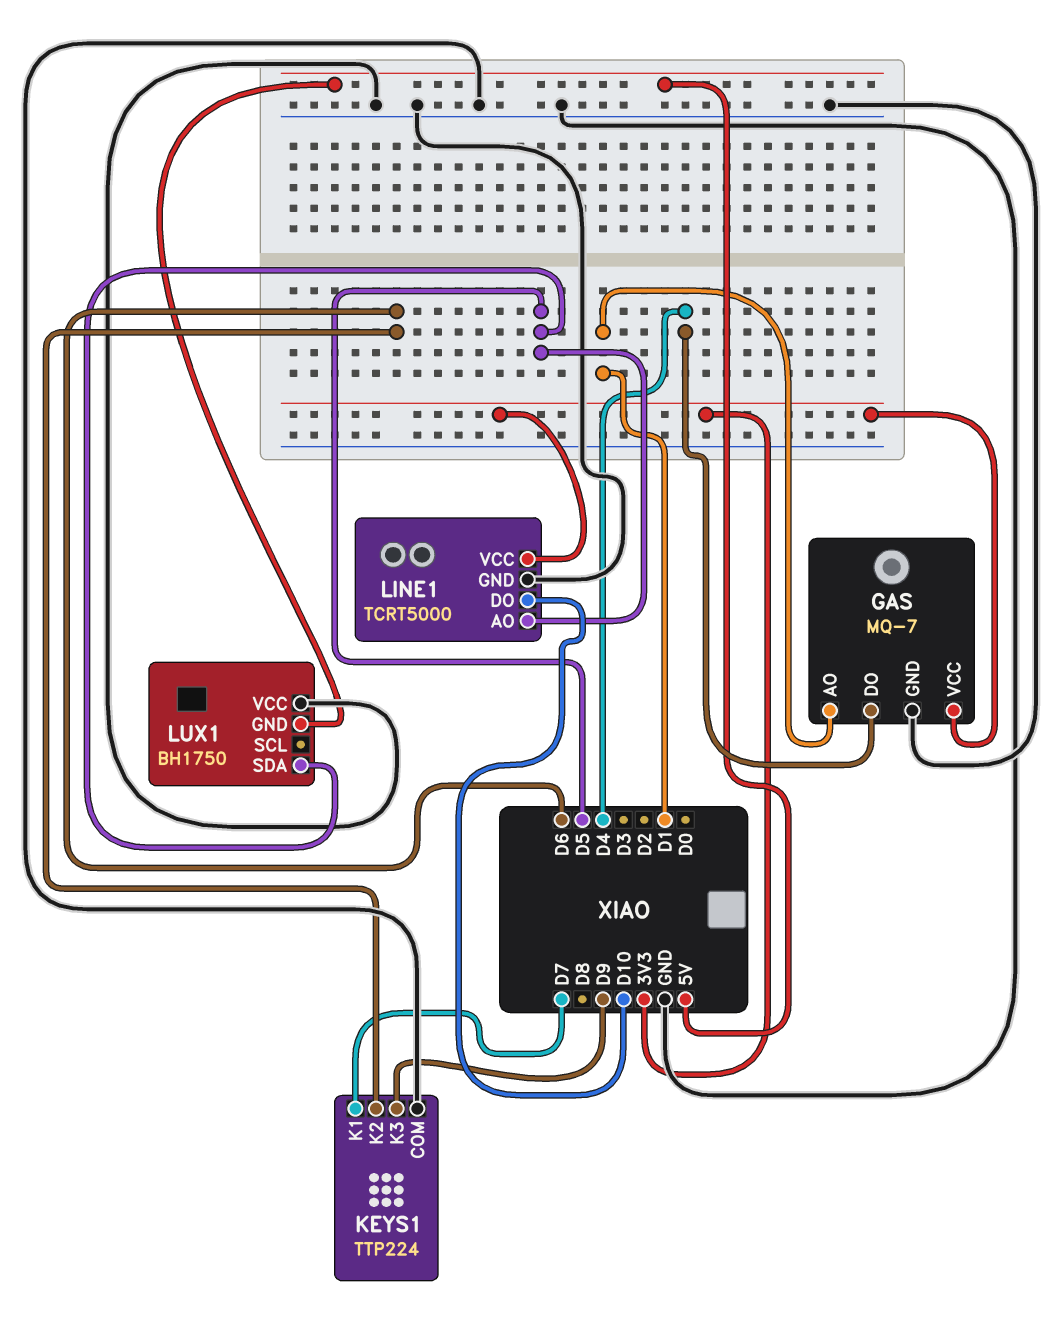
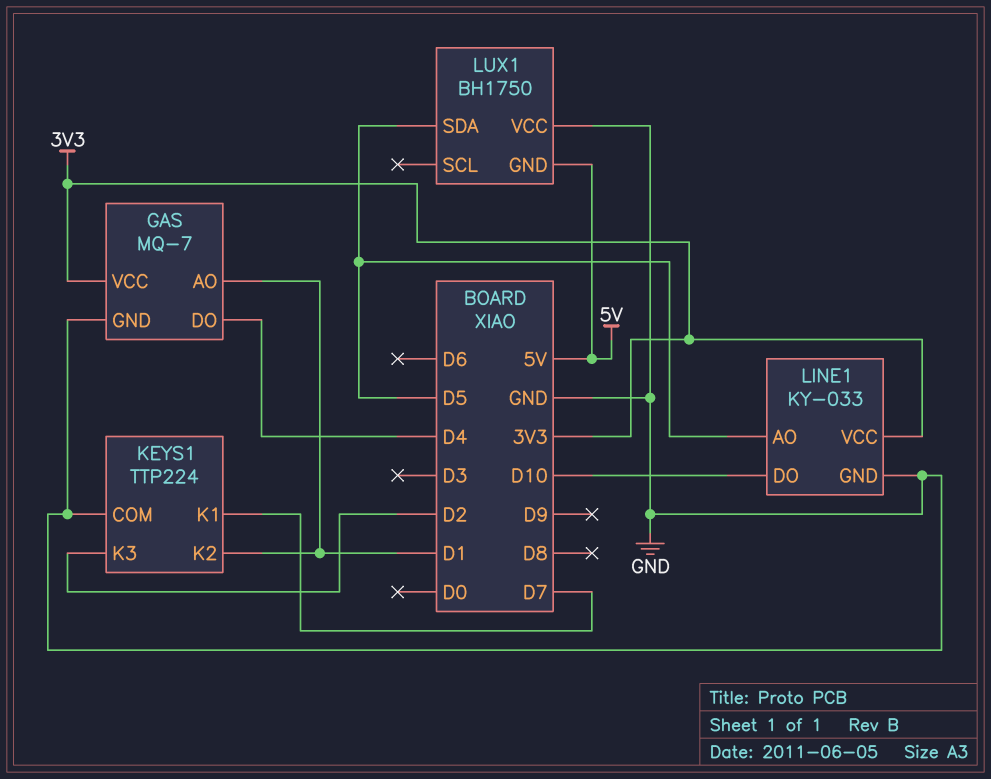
KEYS1 pin K2: D6 -> D1
KEYS1 pin K3: D9 -> D2
LINE1: TCRT5000 -> KY-033

